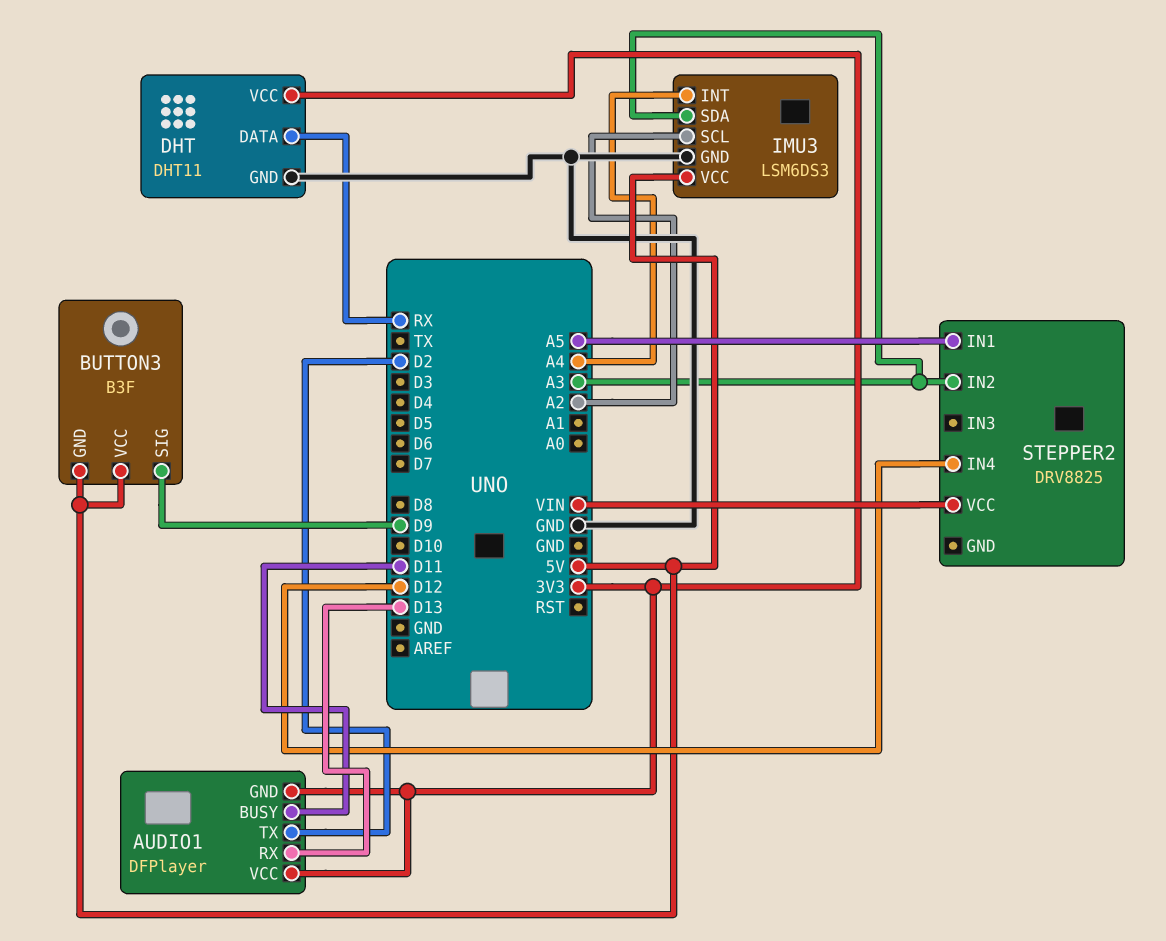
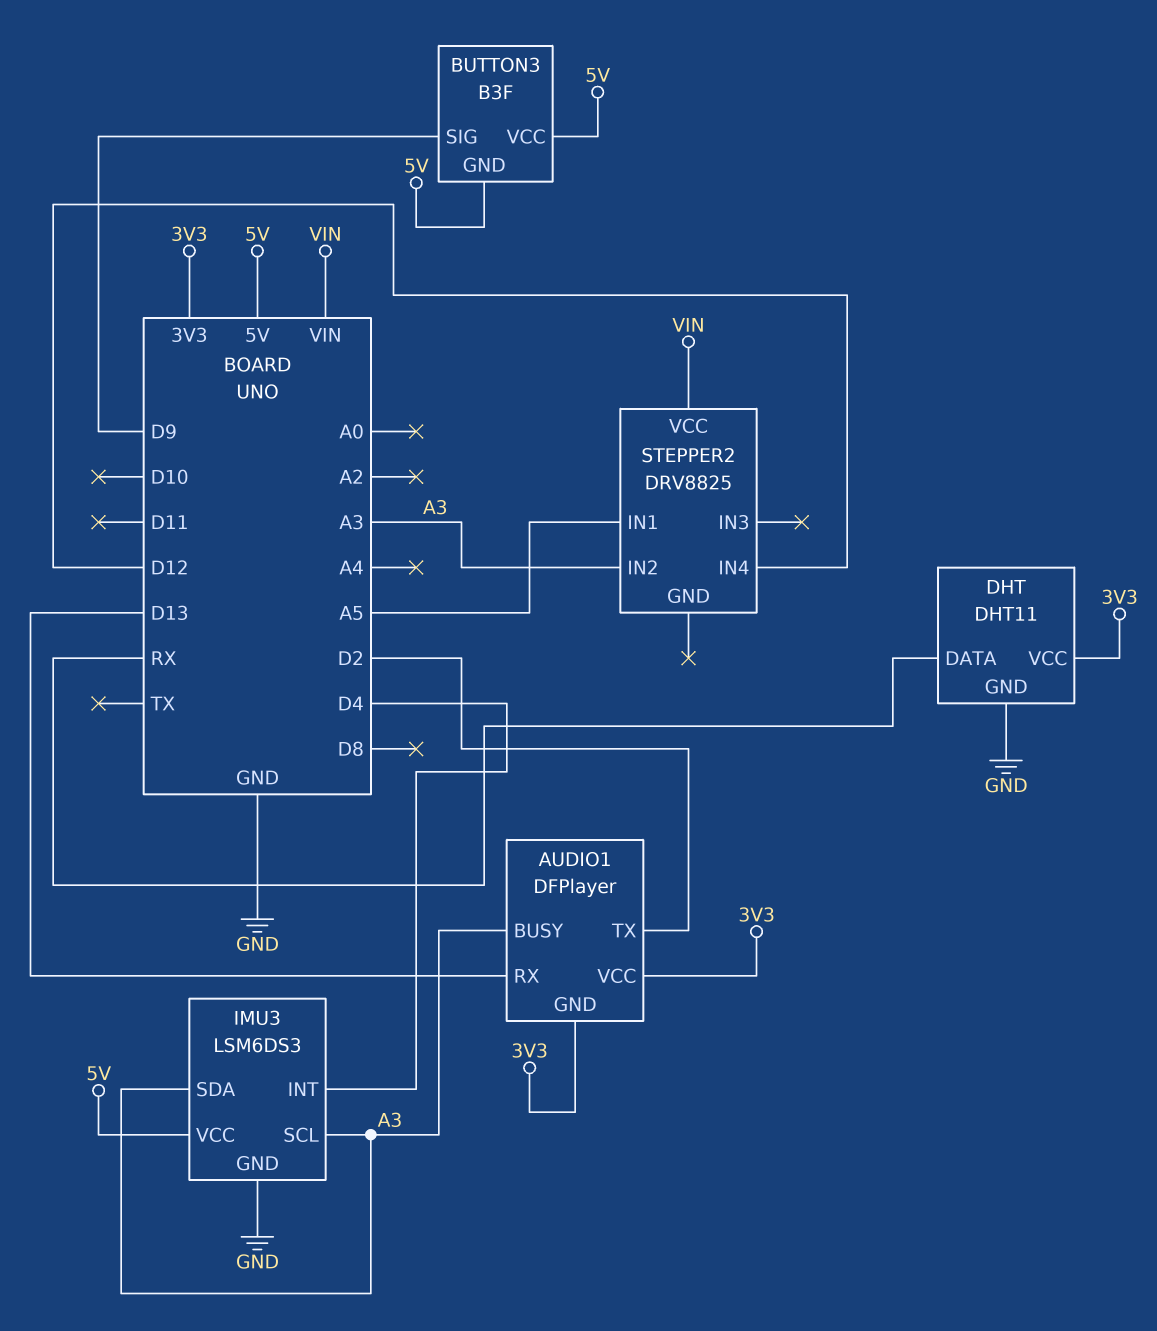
AUDIO1 pin BUSY: D11 -> A3
IMU3 pin INT: A4 -> D4
IMU3 pin SCL: A2 -> A3

